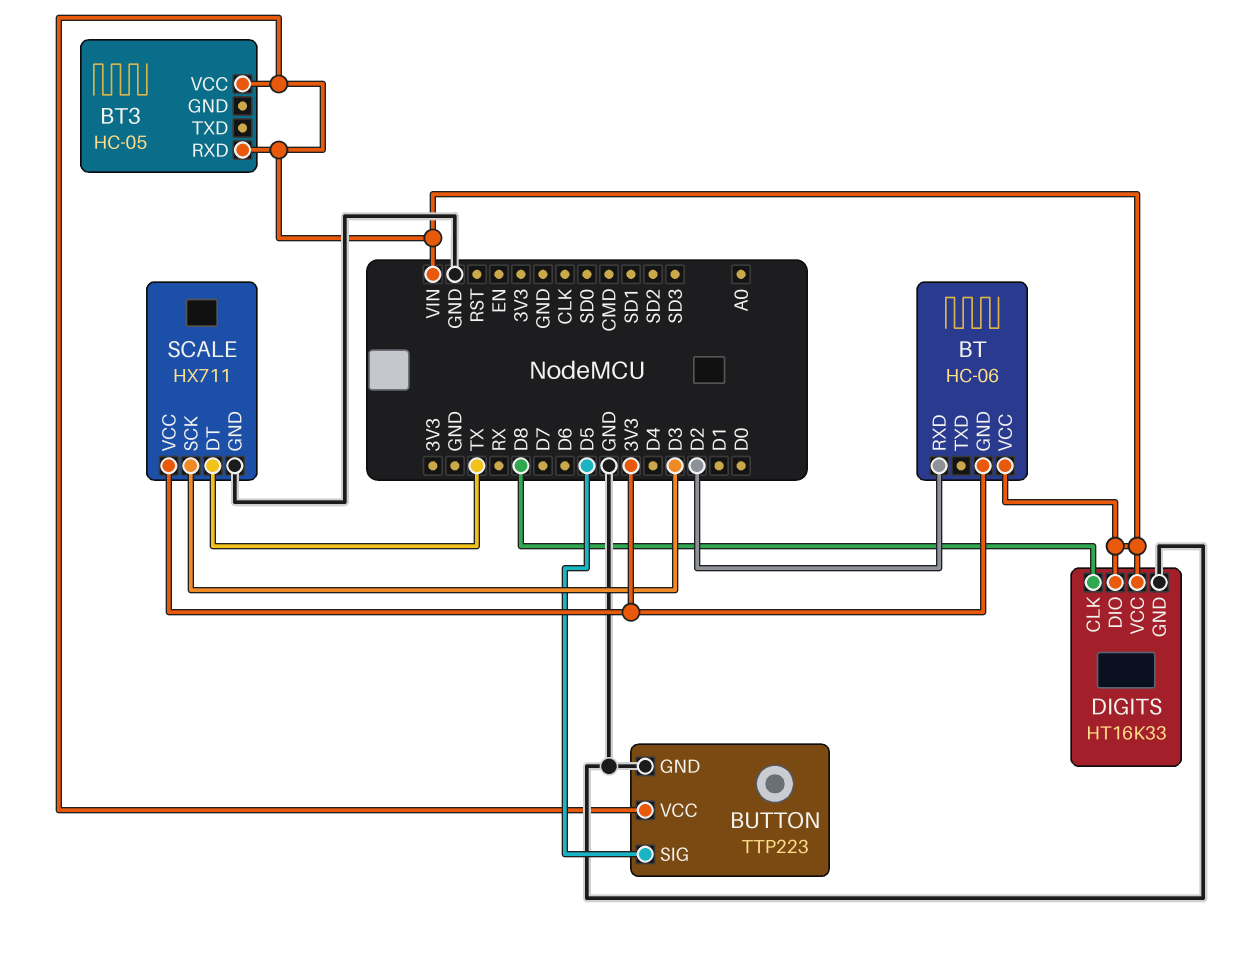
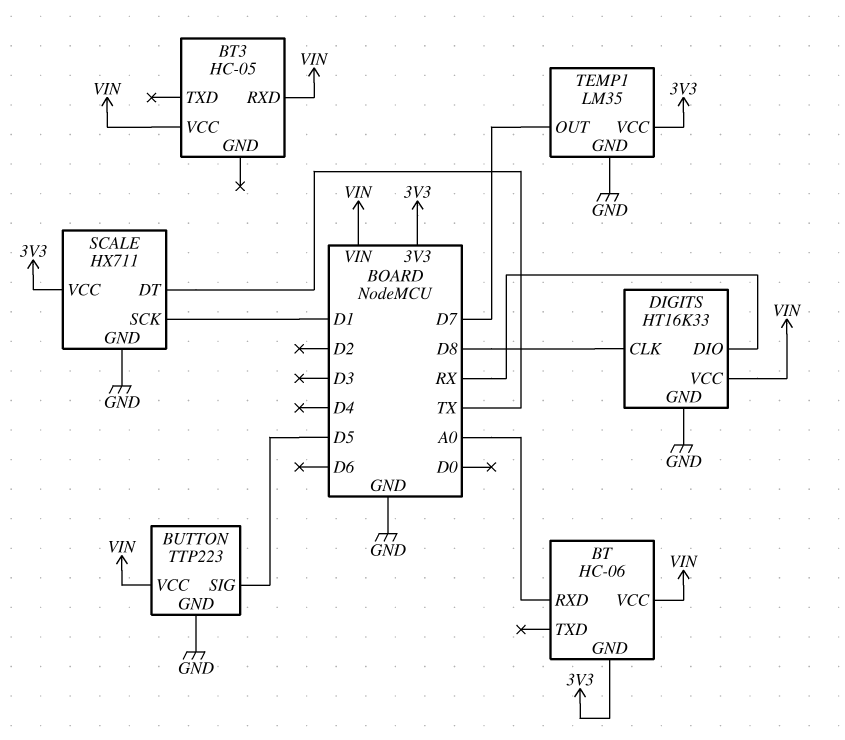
BT pin RXD: D2 -> A0
DIGITS pin DIO: VIN -> RX
SCALE pin SCK: D3 -> D1
TEMP1: none -> LM35
TEMP1 pin GND: none -> GND
TEMP1 pin OUT: none -> D7
TEMP1 pin VCC: none -> 3V3

